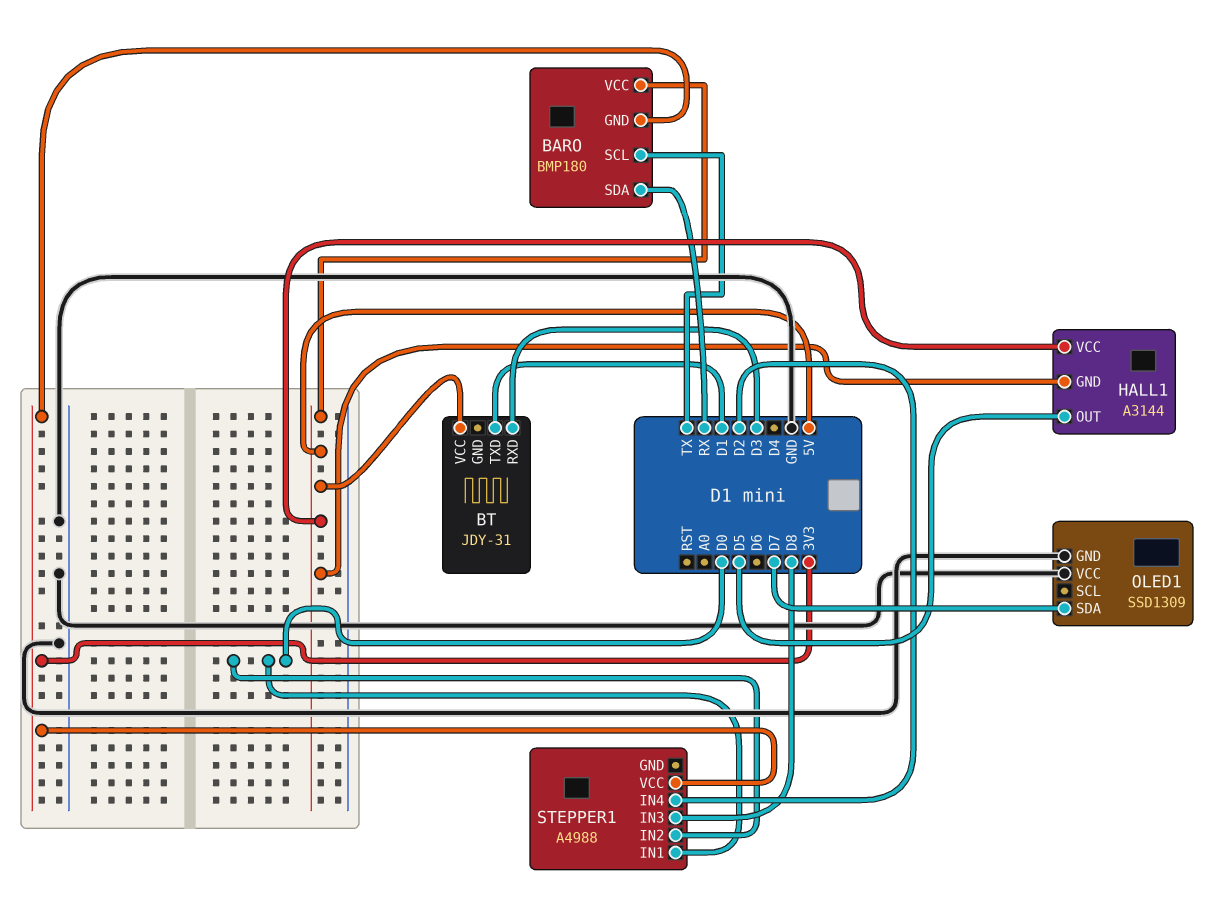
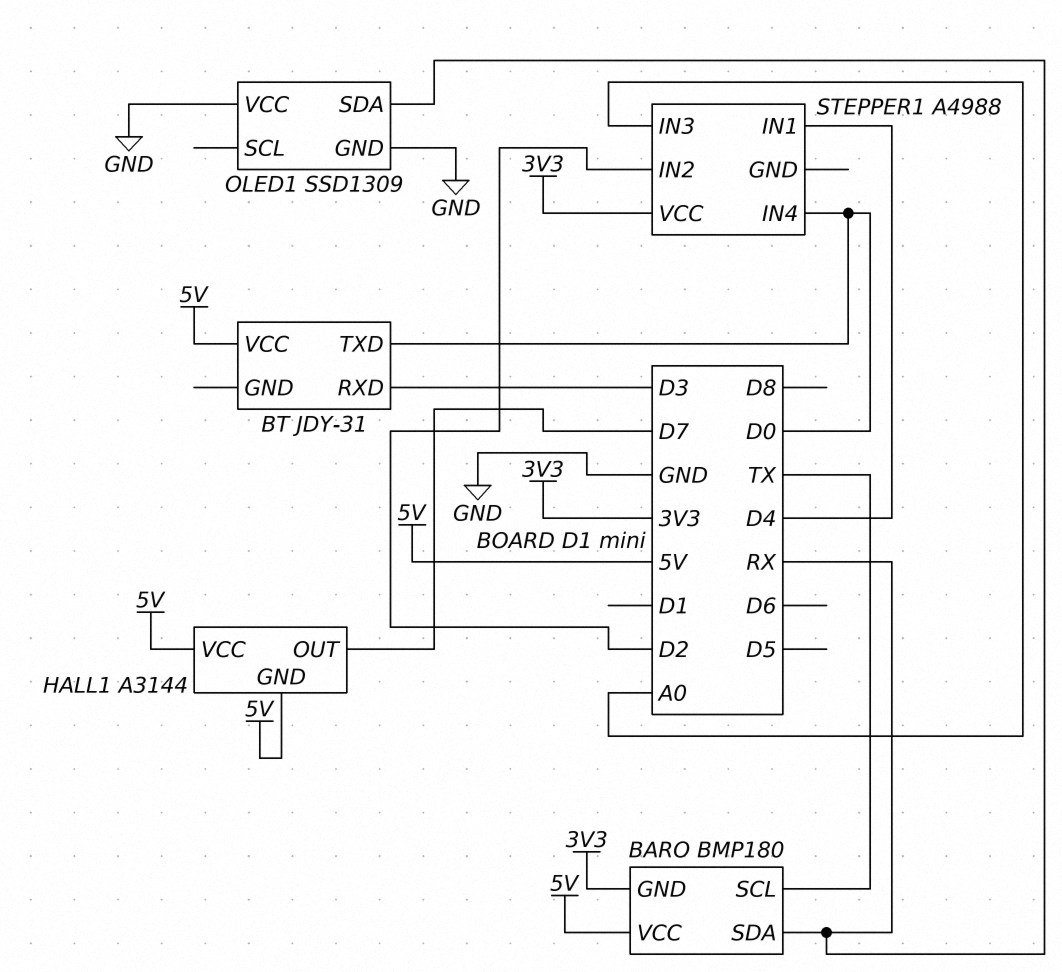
BT pin TXD: D1 -> D0
HALL1 pin OUT: D5 -> D7
OLED1 pin SDA: D7 -> RX
STEPPER1 pin IN1: D0 -> D4
STEPPER1 pin IN2: D0 -> D2
STEPPER1 pin IN3: D8 -> A0
STEPPER1 pin IN4: D2 -> D0

